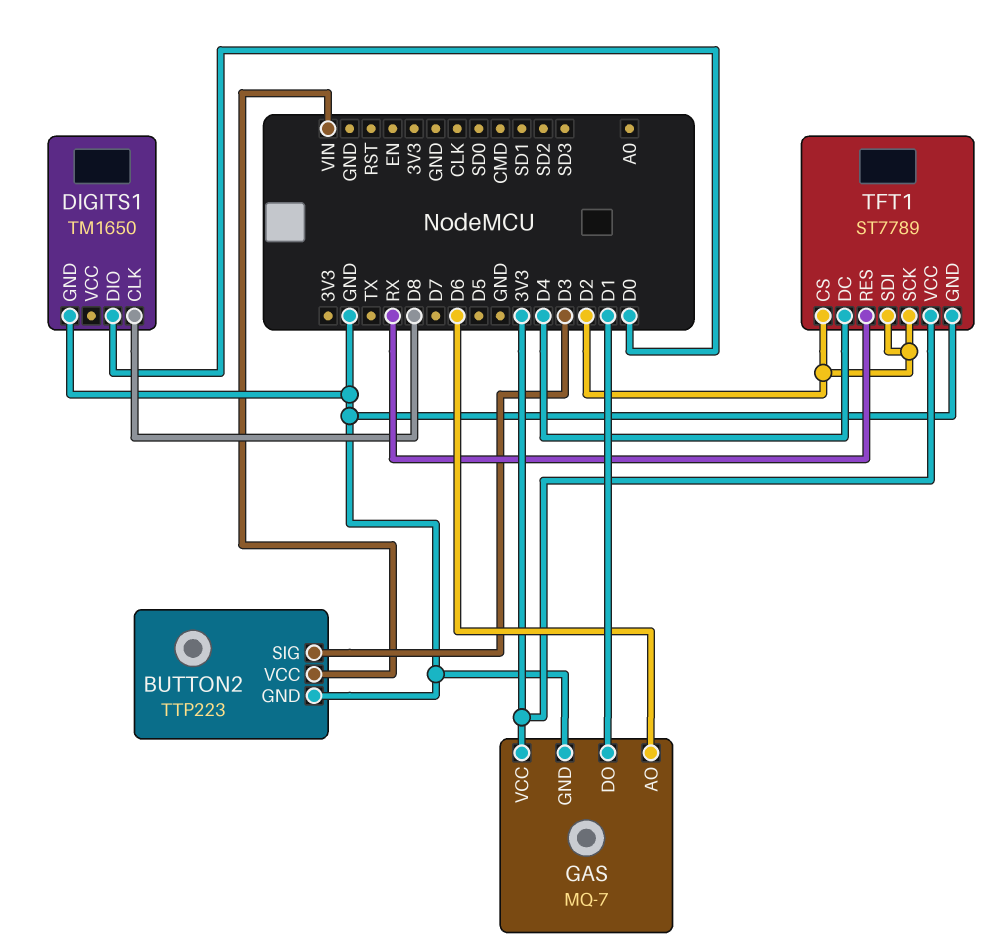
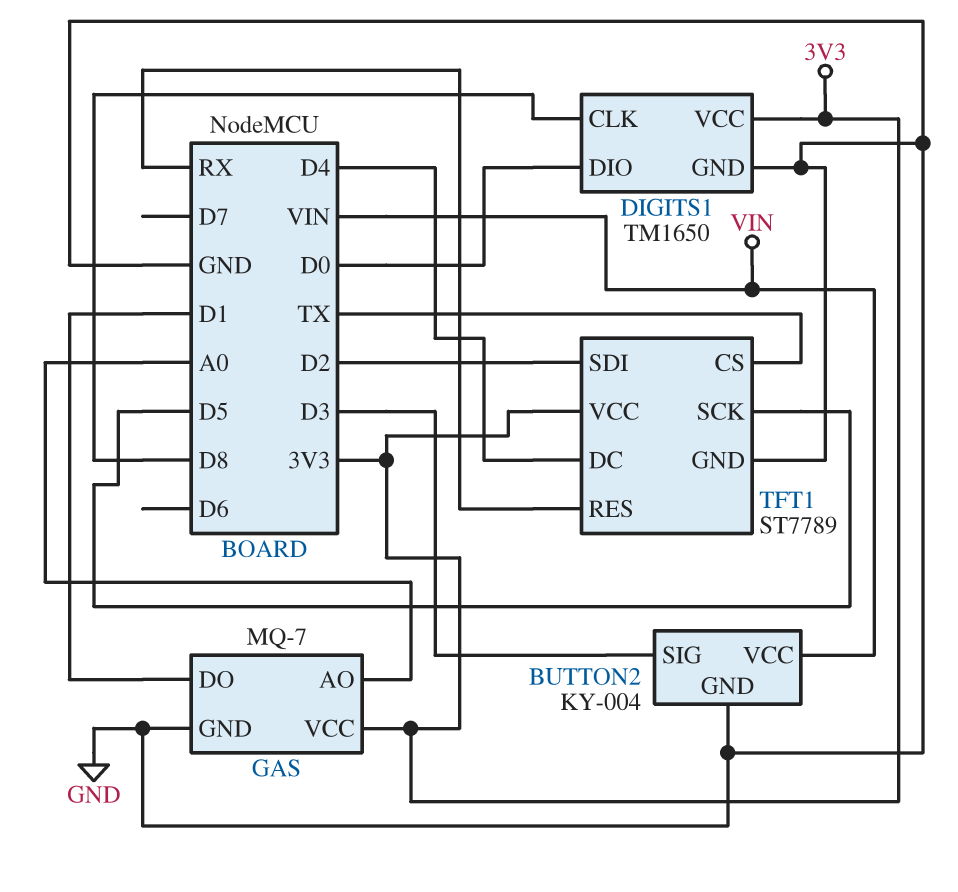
BUTTON2: TTP223 -> KY-004
DIGITS1 pin VCC: none -> 3V3
GAS pin AO: D6 -> A0
TFT1 pin CS: D2 -> TX
TFT1 pin SCK: D2 -> D5

